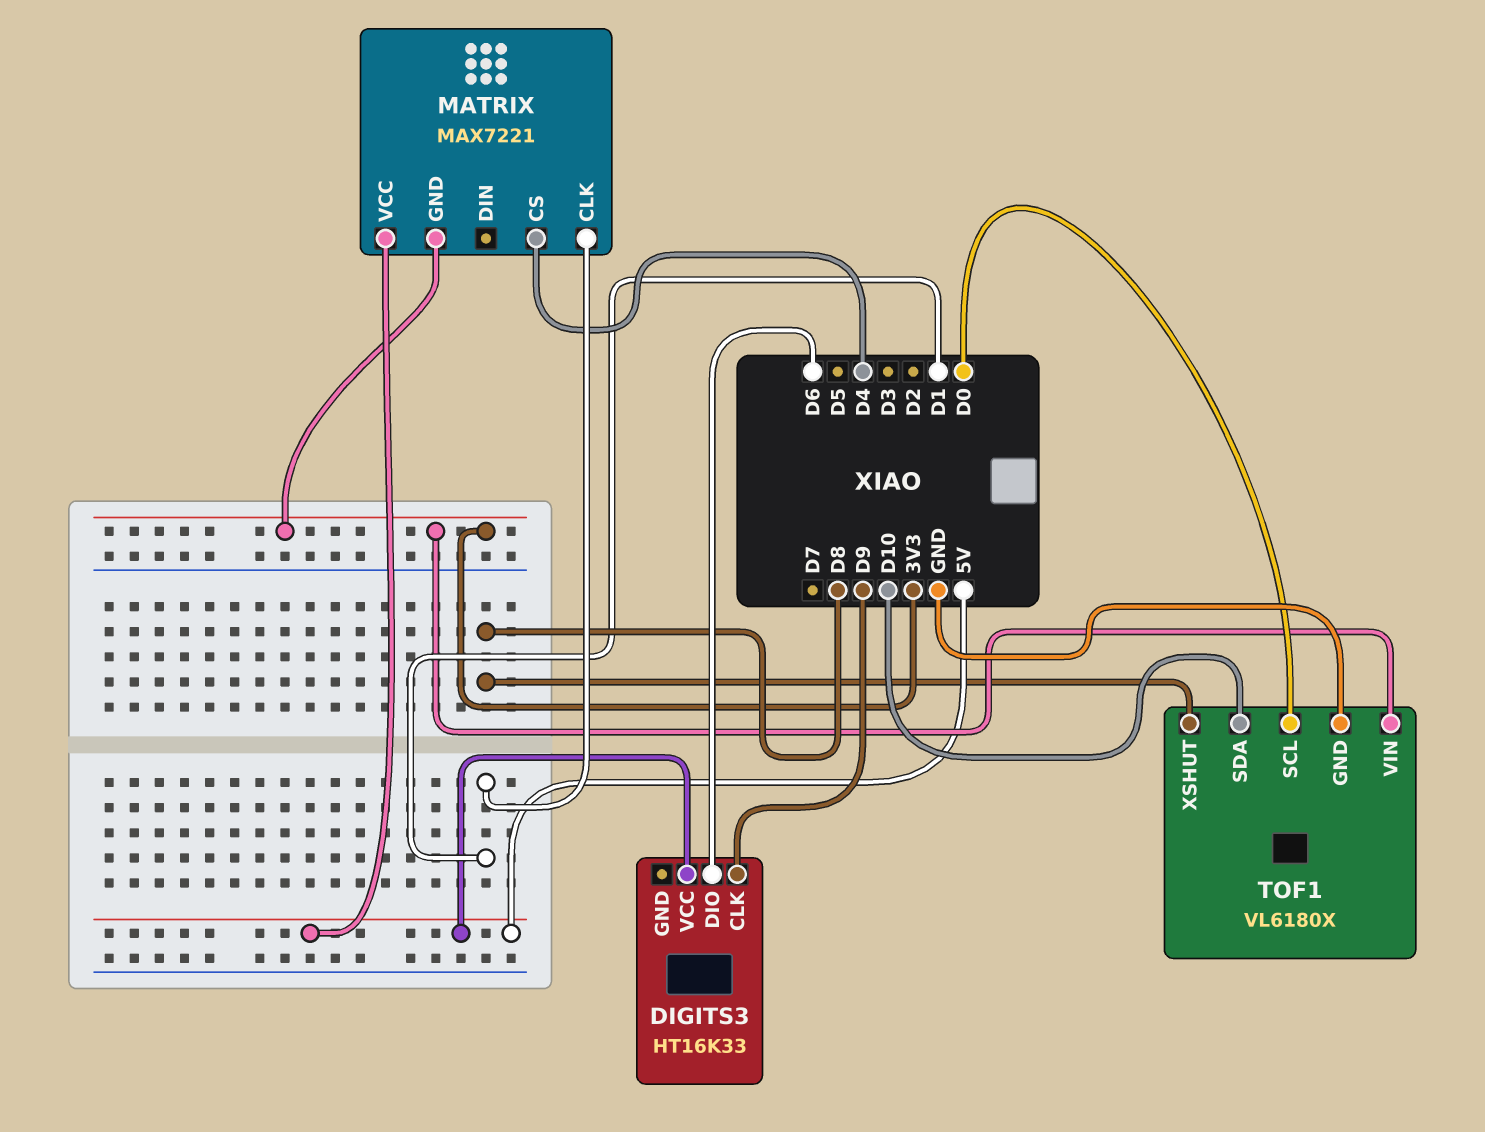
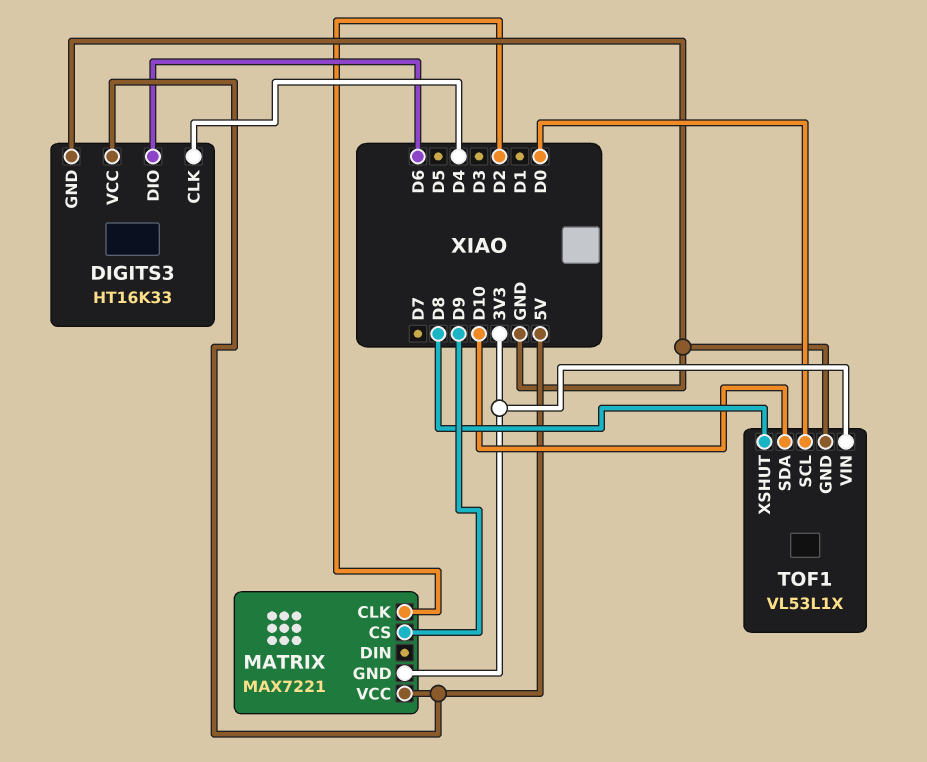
DIGITS3 pin CLK: D9 -> D4
DIGITS3 pin GND: none -> GND
MATRIX pin CLK: D1 -> D2
MATRIX pin CS: D4 -> D9
TOF1: VL6180X -> VL53L1X

